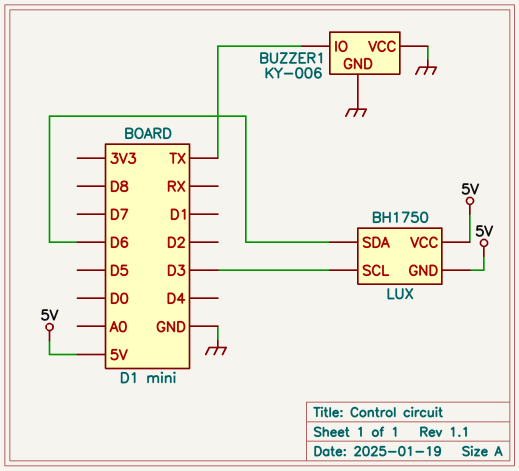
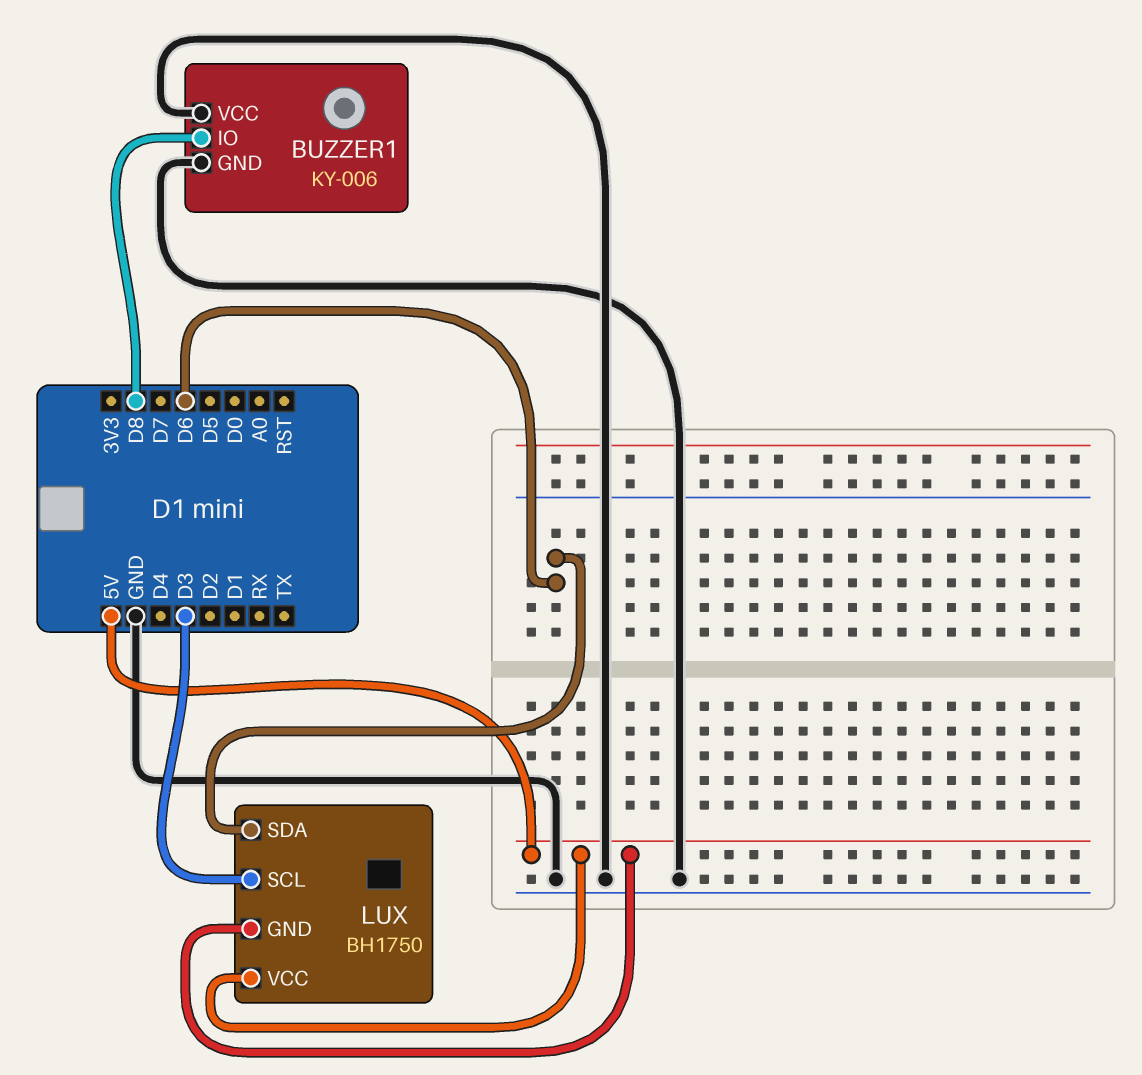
BUZZER1 pin IO: TX -> D8

